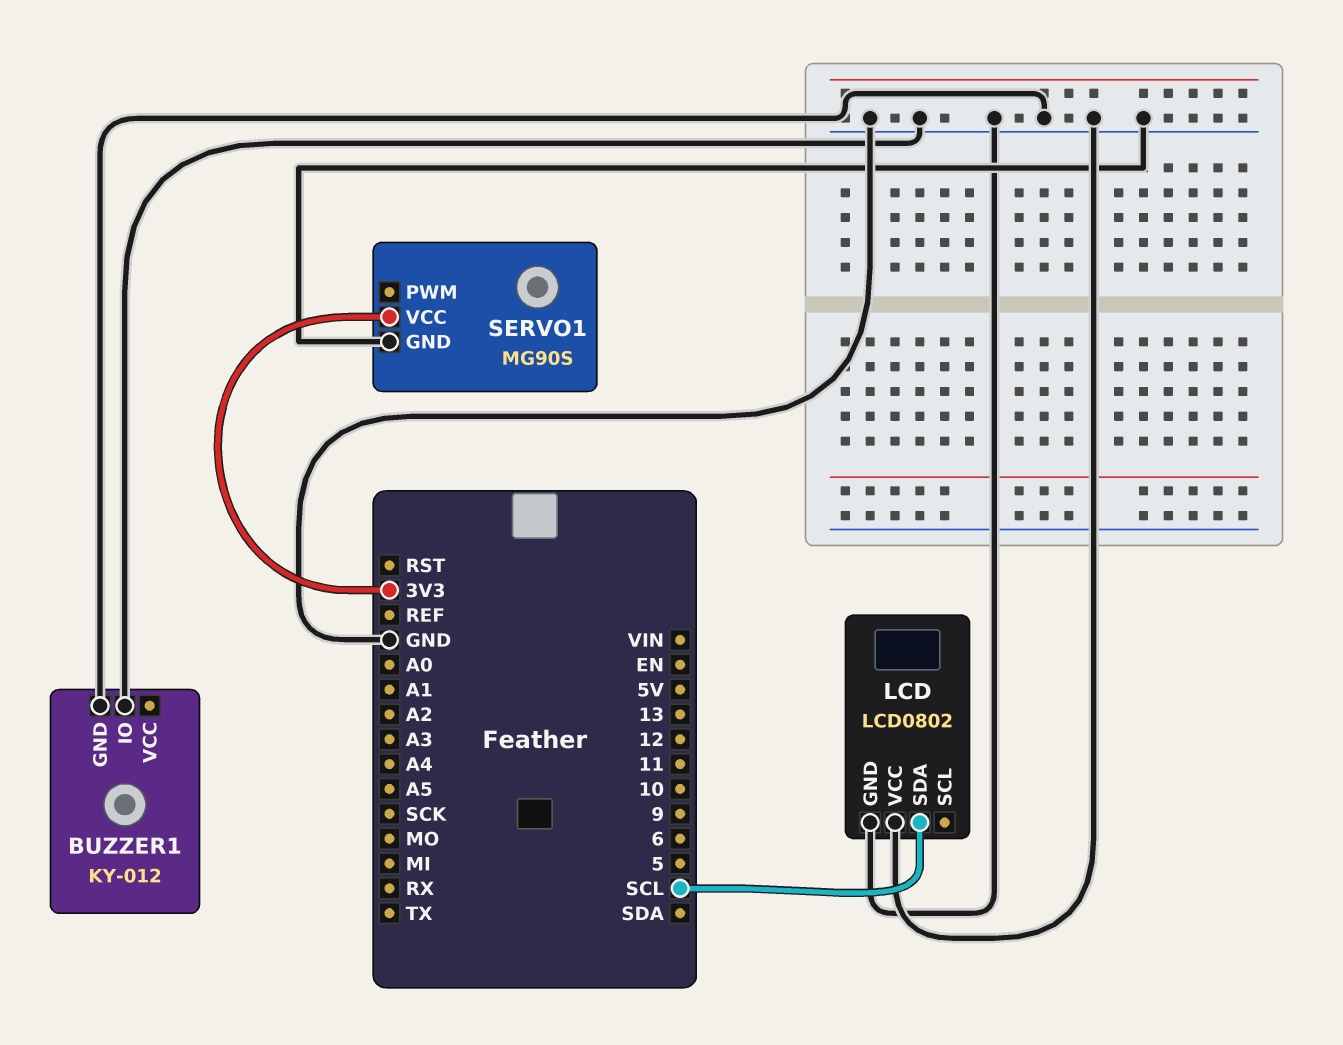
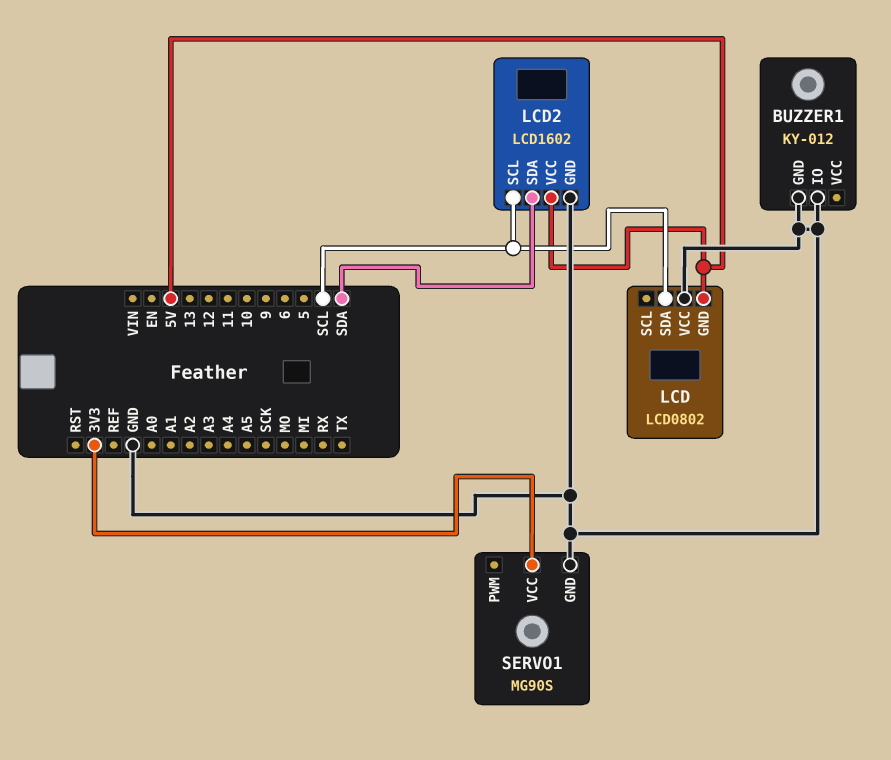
LCD pin GND: GND -> 5V
LCD2: none -> LCD1602
LCD2 pin GND: none -> GND
LCD2 pin SCL: none -> SCL
LCD2 pin SDA: none -> SDA
LCD2 pin VCC: none -> 5V

